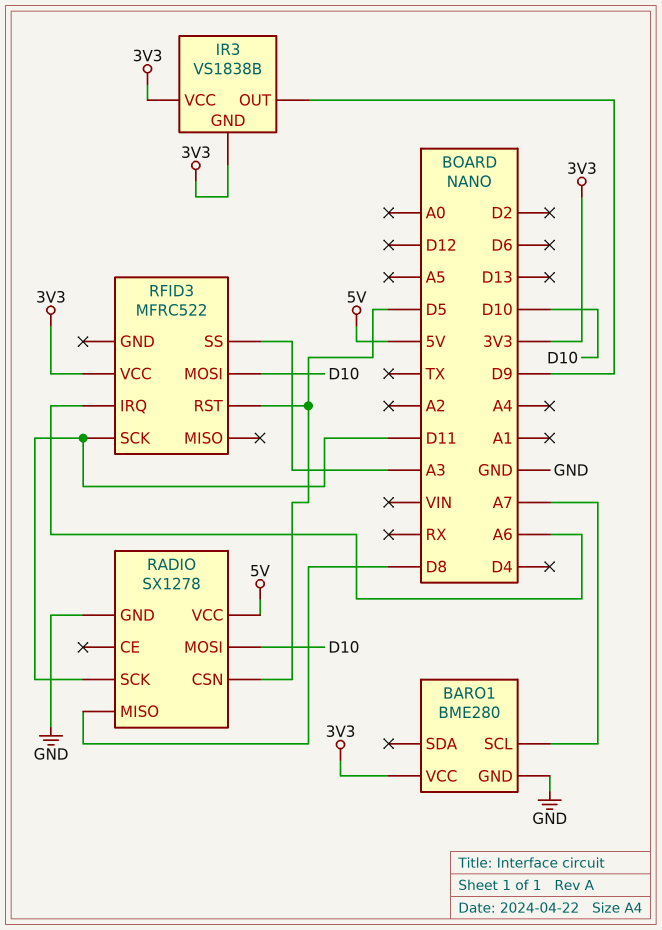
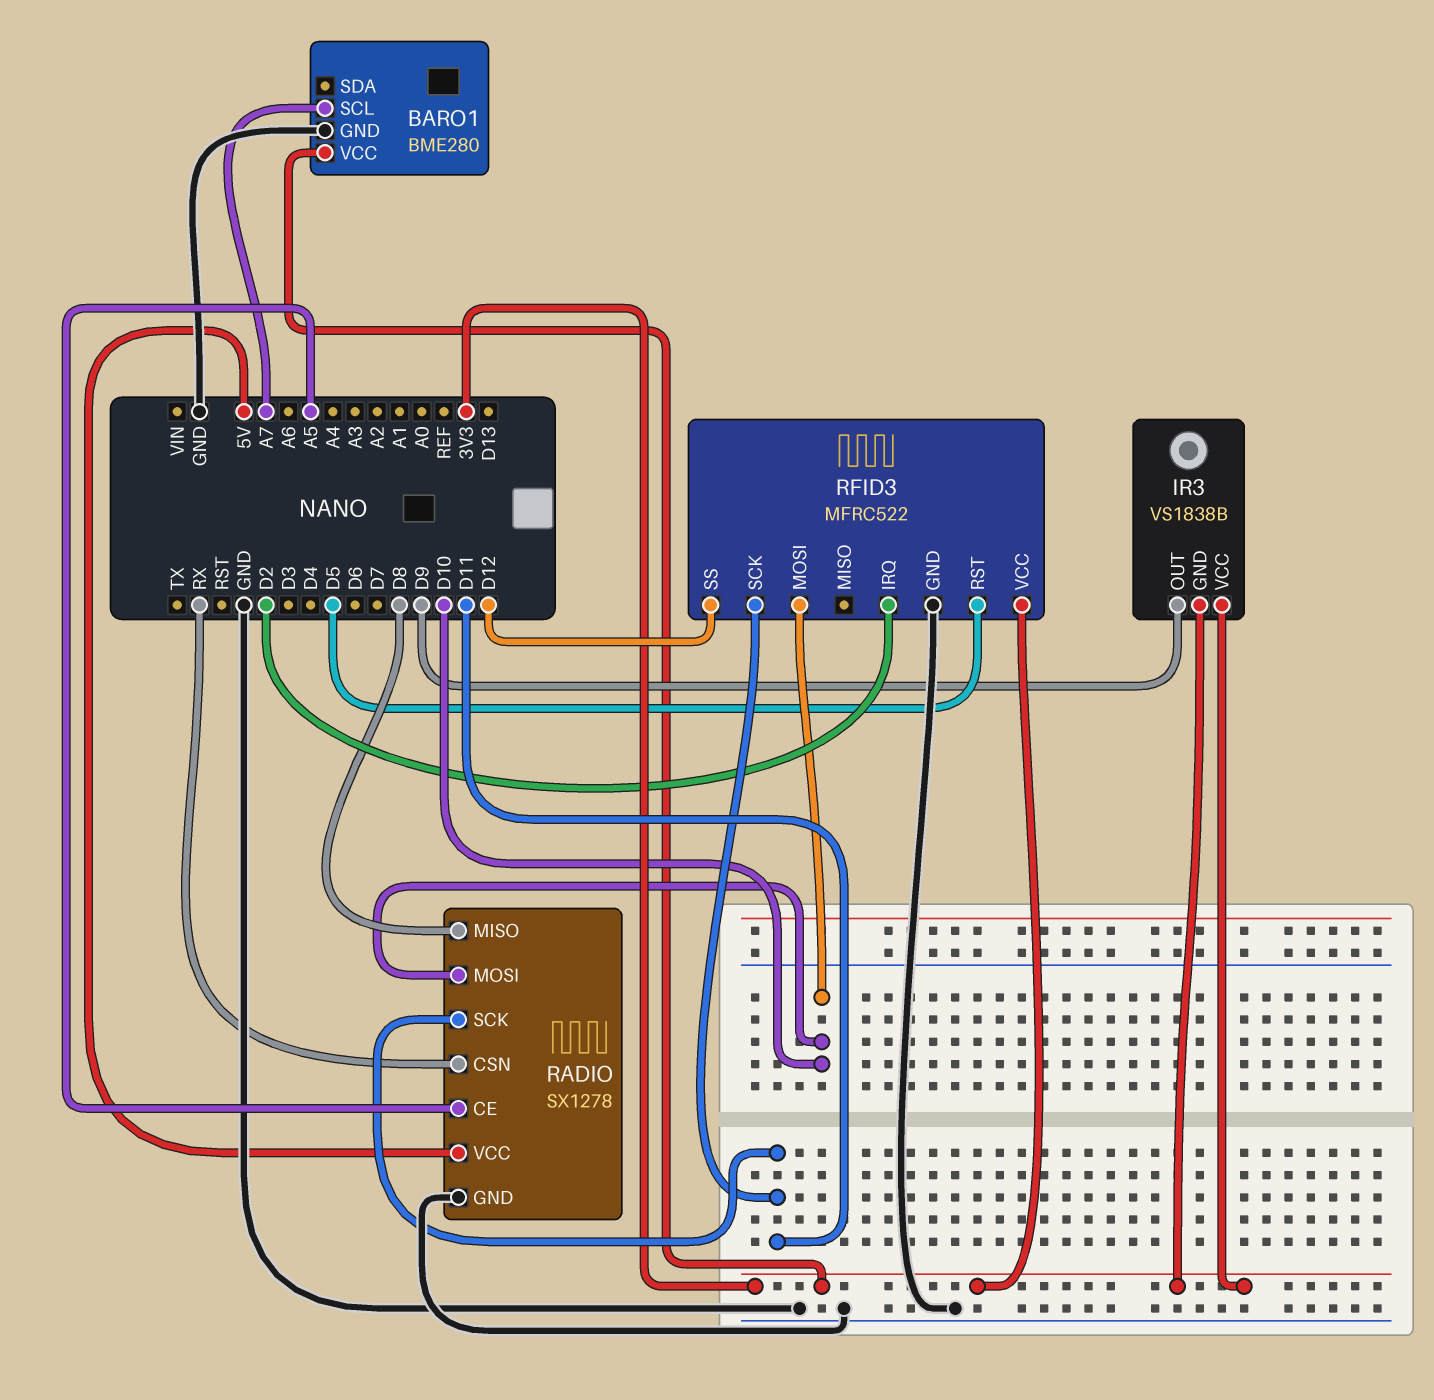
RADIO pin CE: none -> A5
RADIO pin CSN: D5 -> RX
RFID3 pin GND: none -> GND
RFID3 pin IRQ: A6 -> D2
RFID3 pin SS: A3 -> D12

